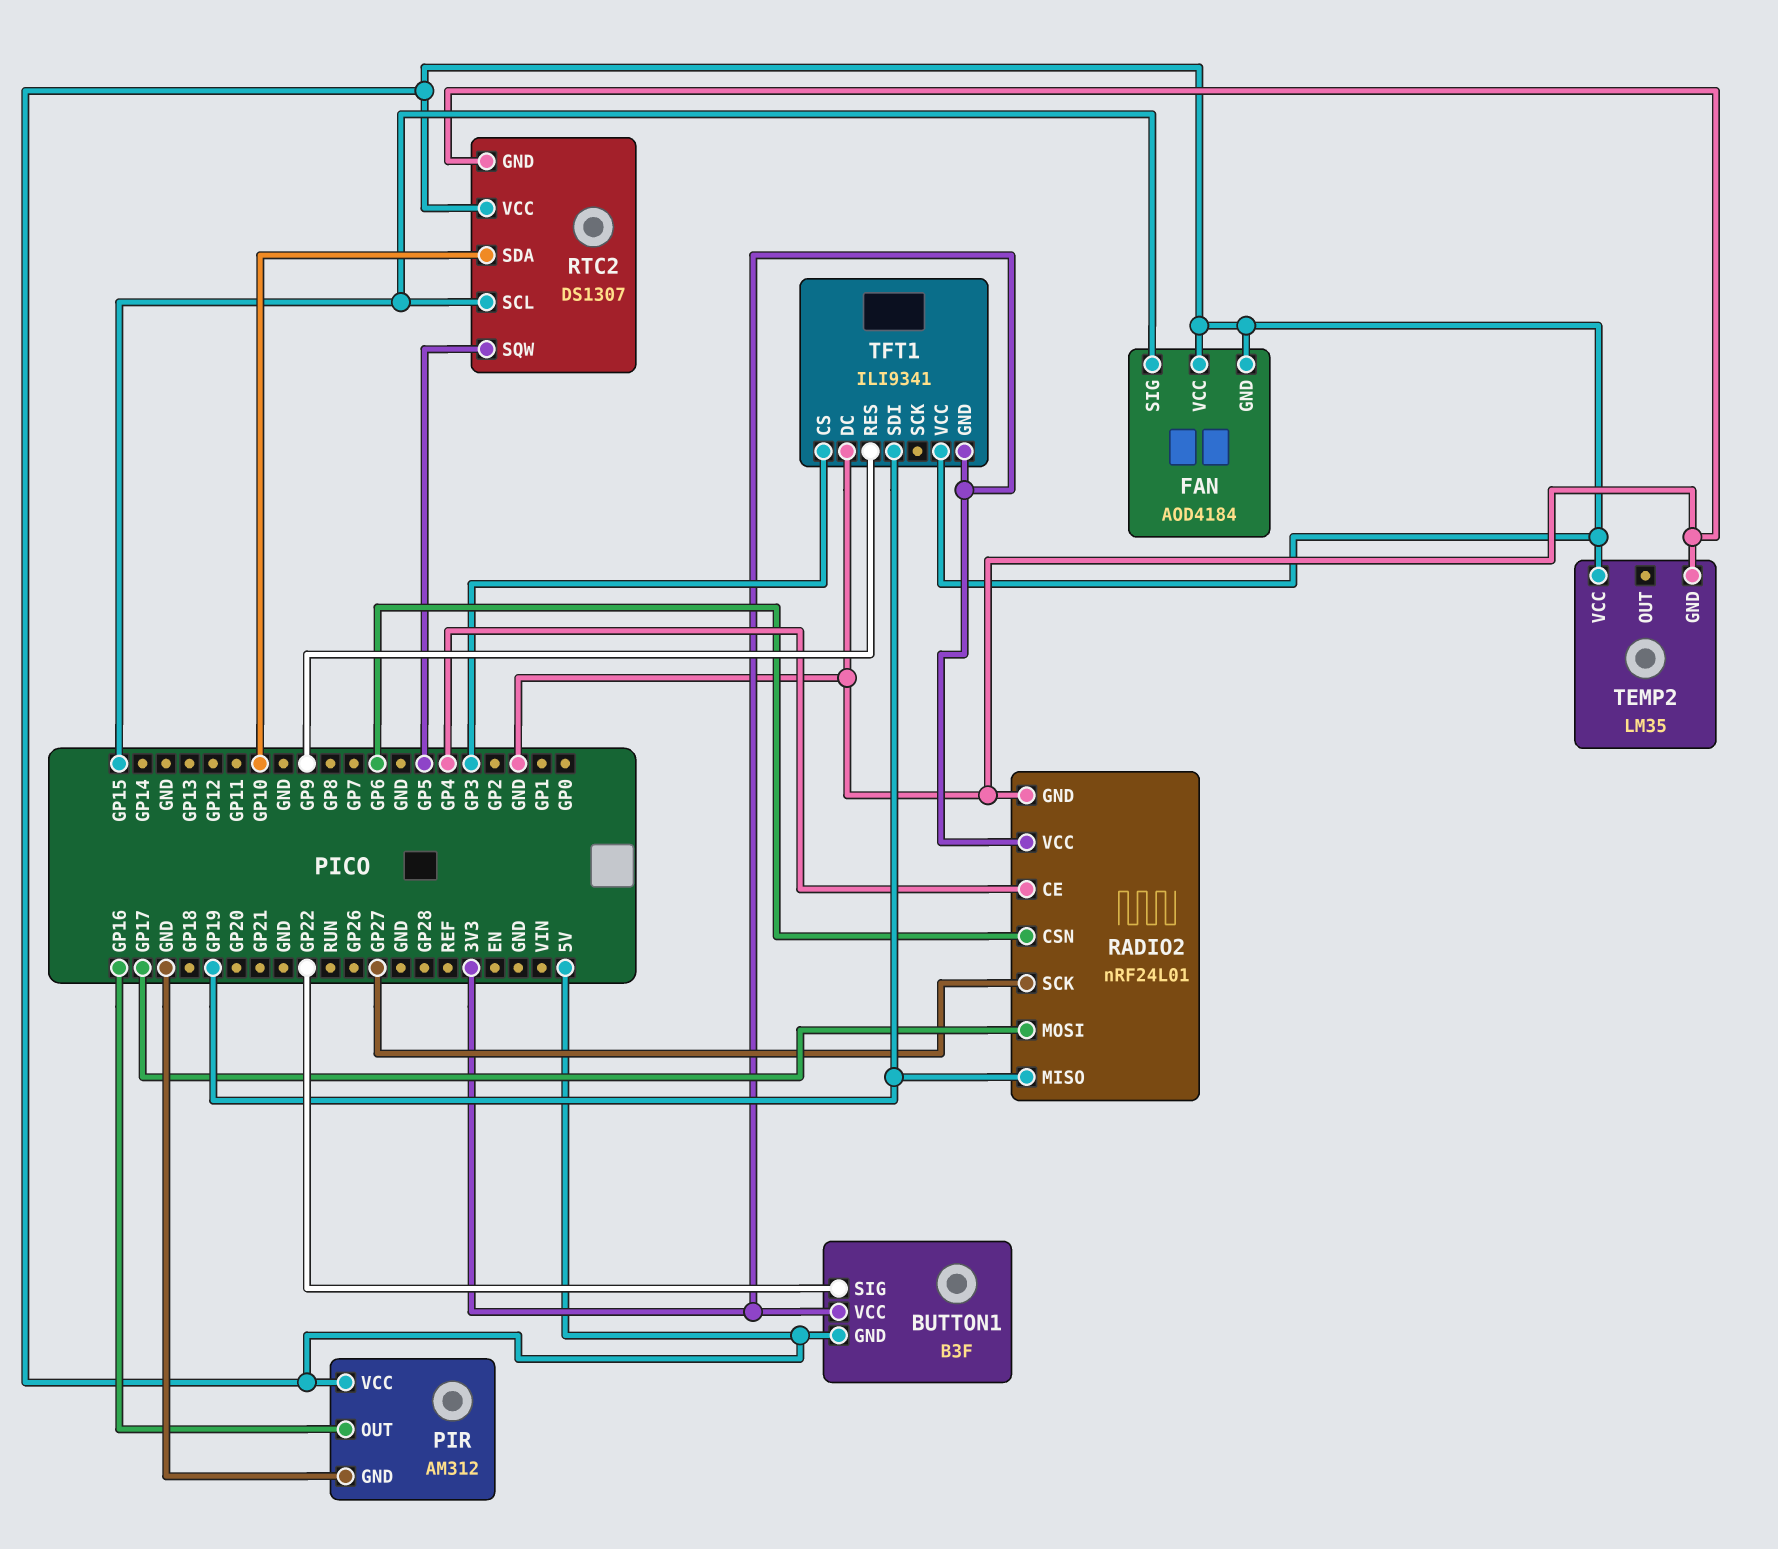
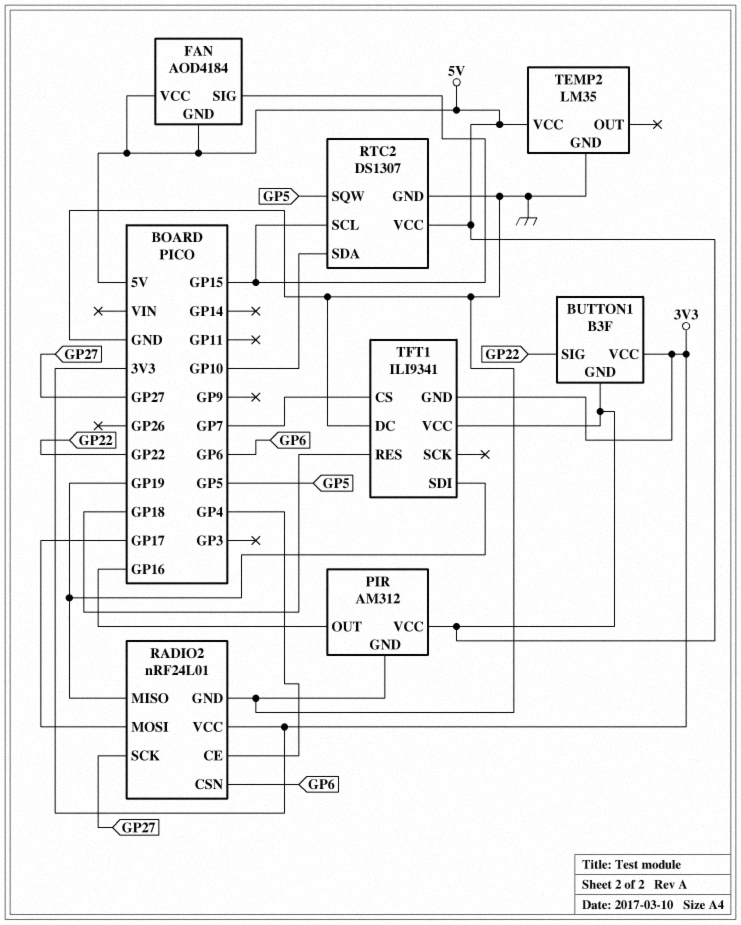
TFT1 pin CS: GP3 -> GP7
TFT1 pin RES: GP9 -> GP18

